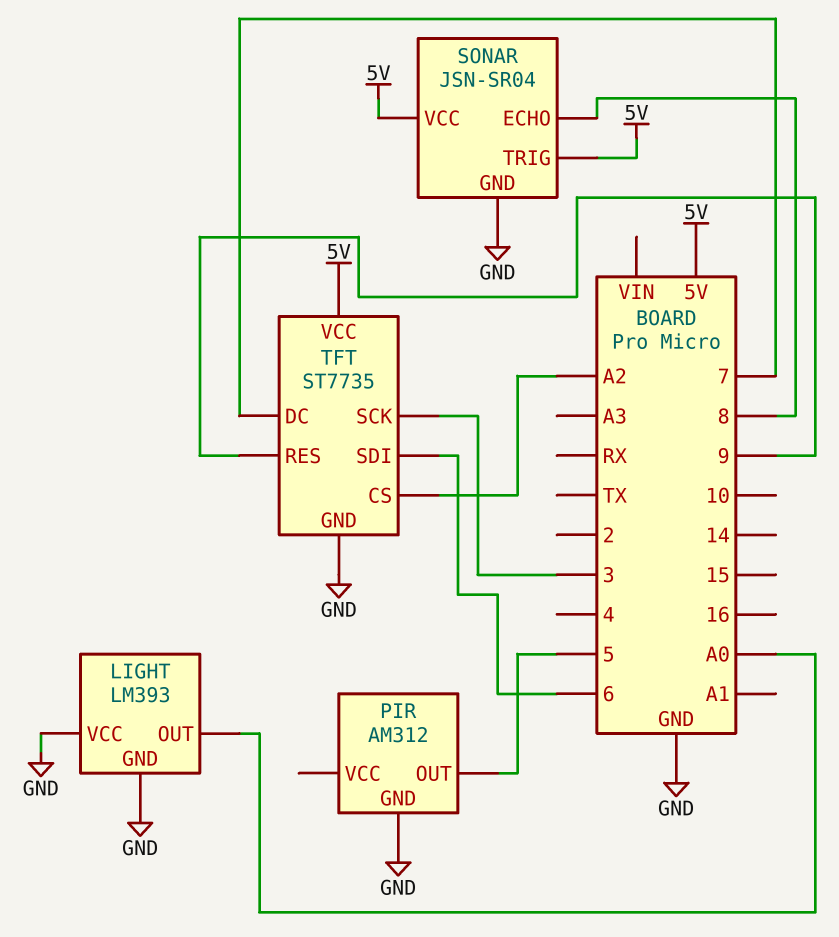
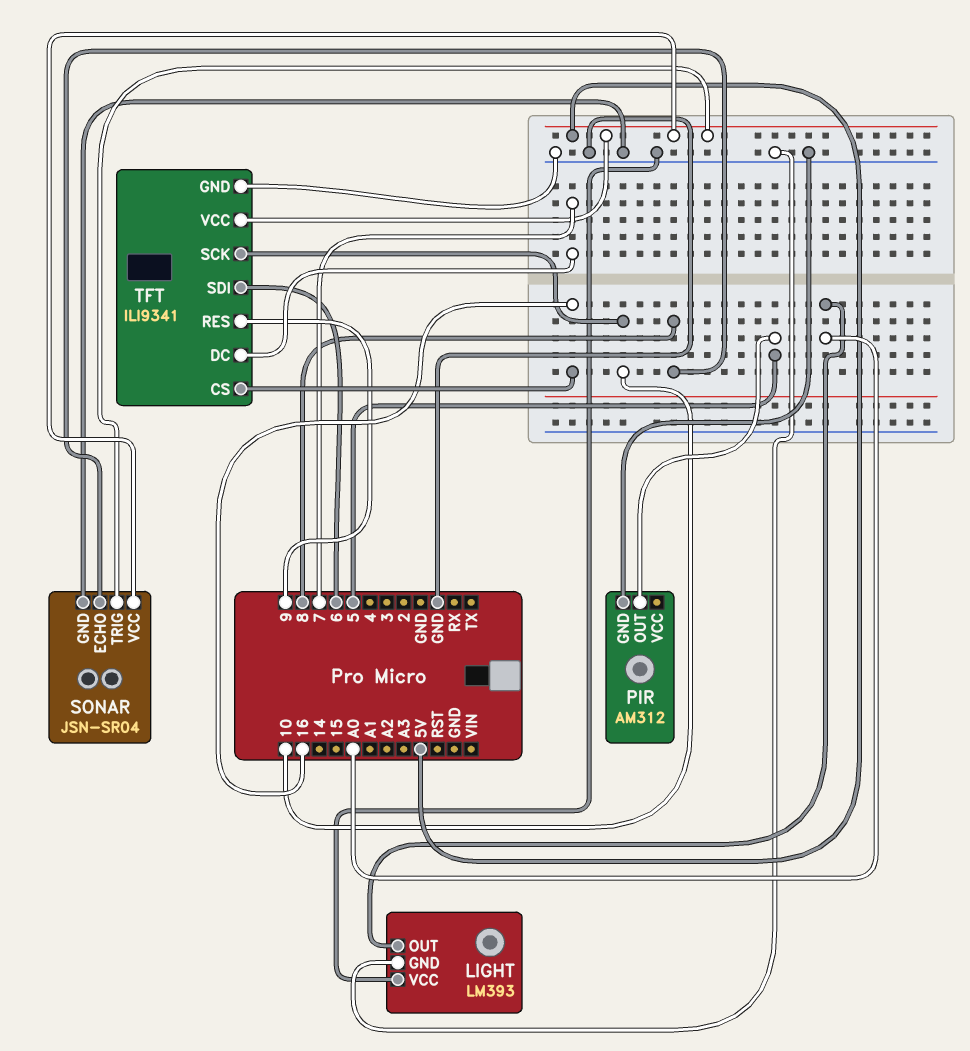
TFT: ST7735 -> ILI9341
TFT pin CS: A2 -> 16
TFT pin SCK: 3 -> 10

